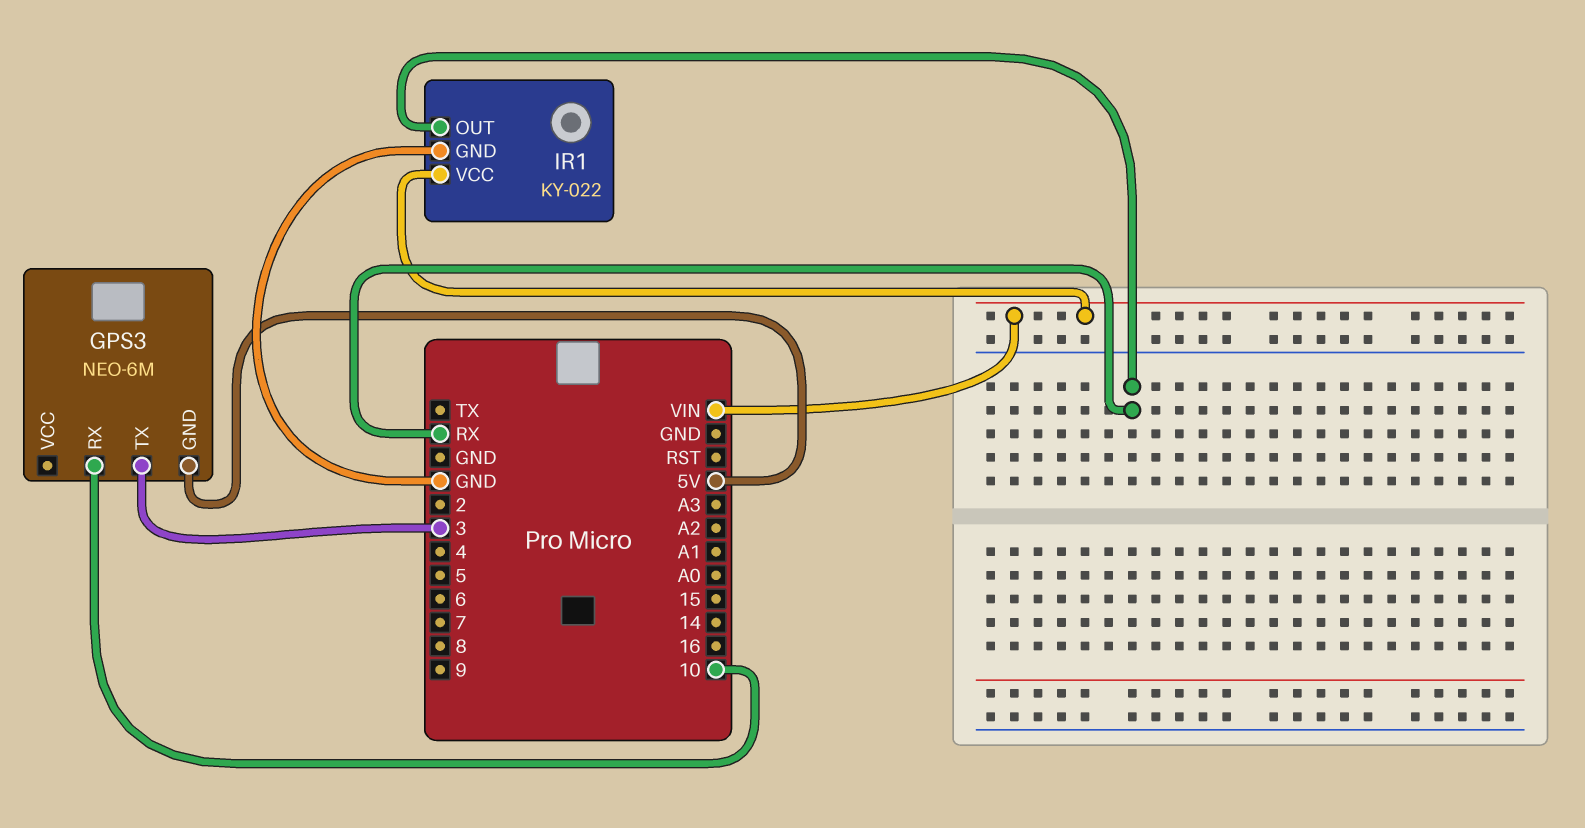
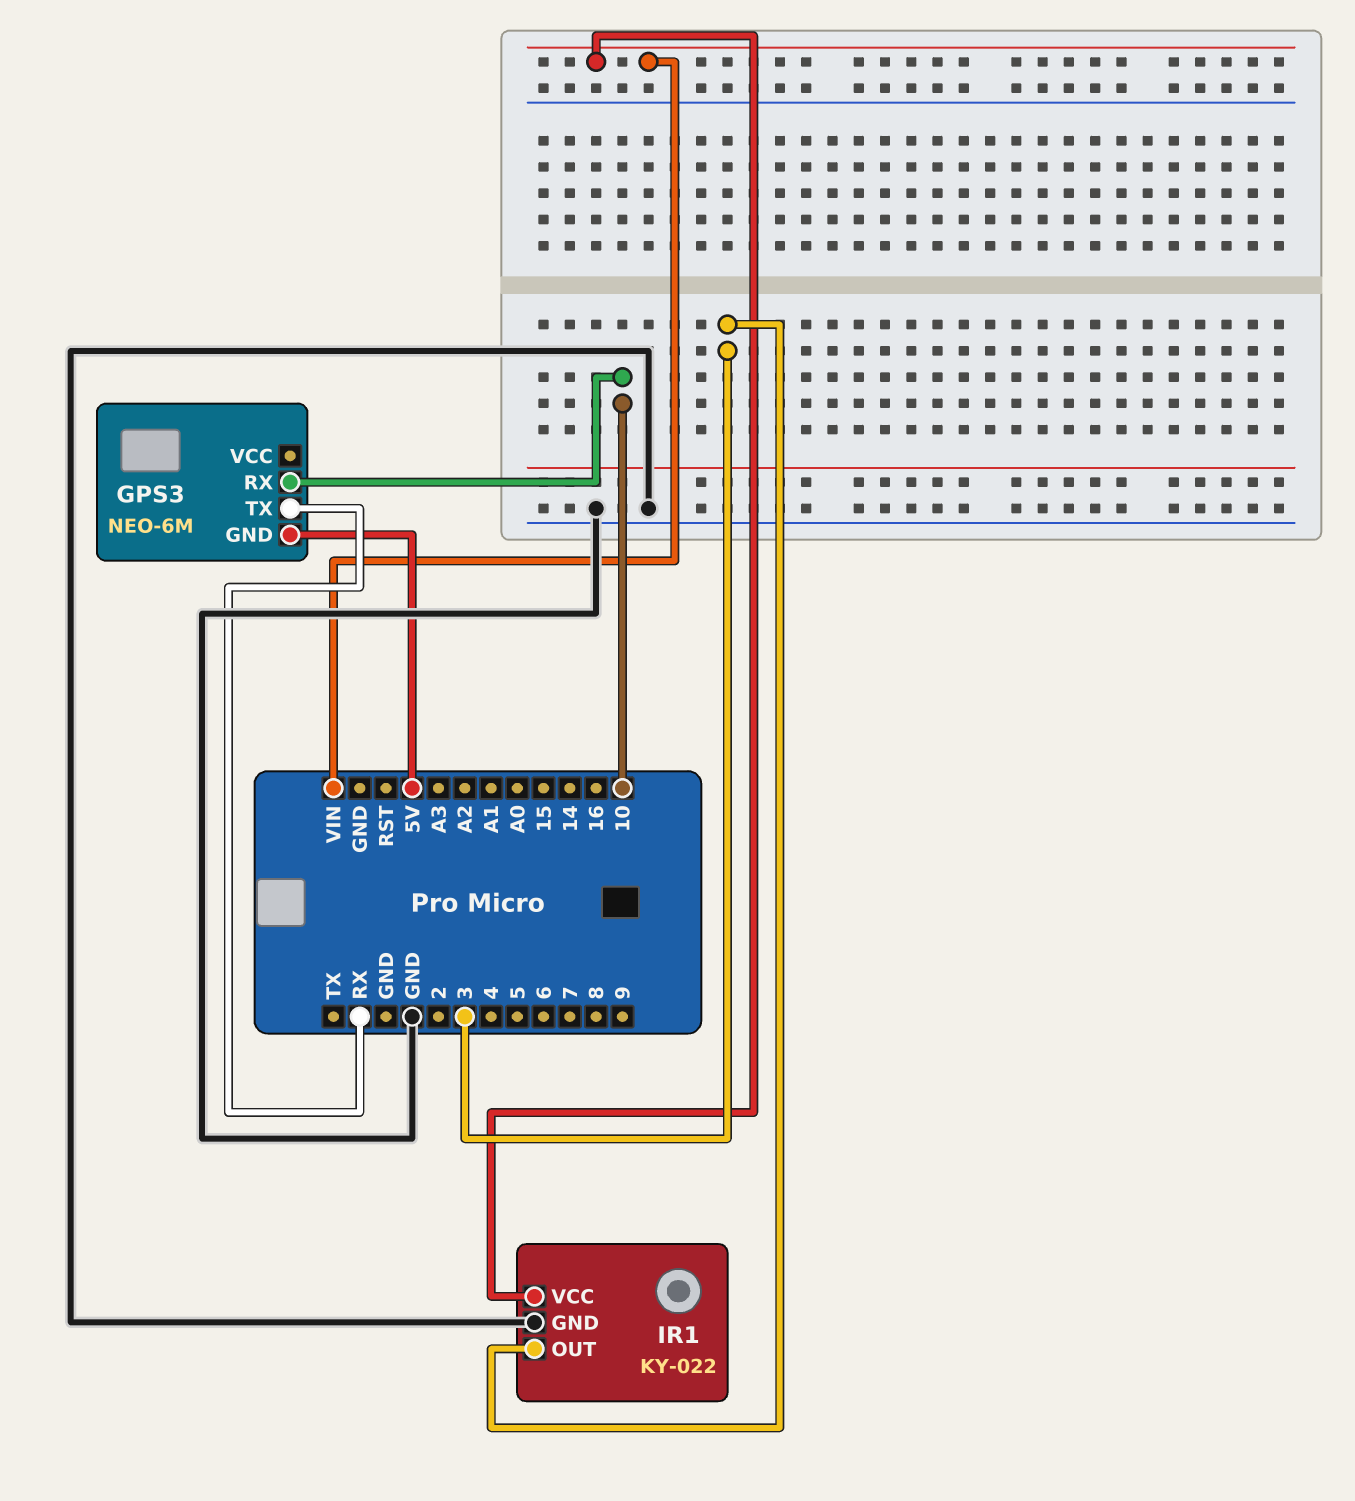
GPS3 pin TX: 3 -> RX
IR1 pin OUT: RX -> 3

